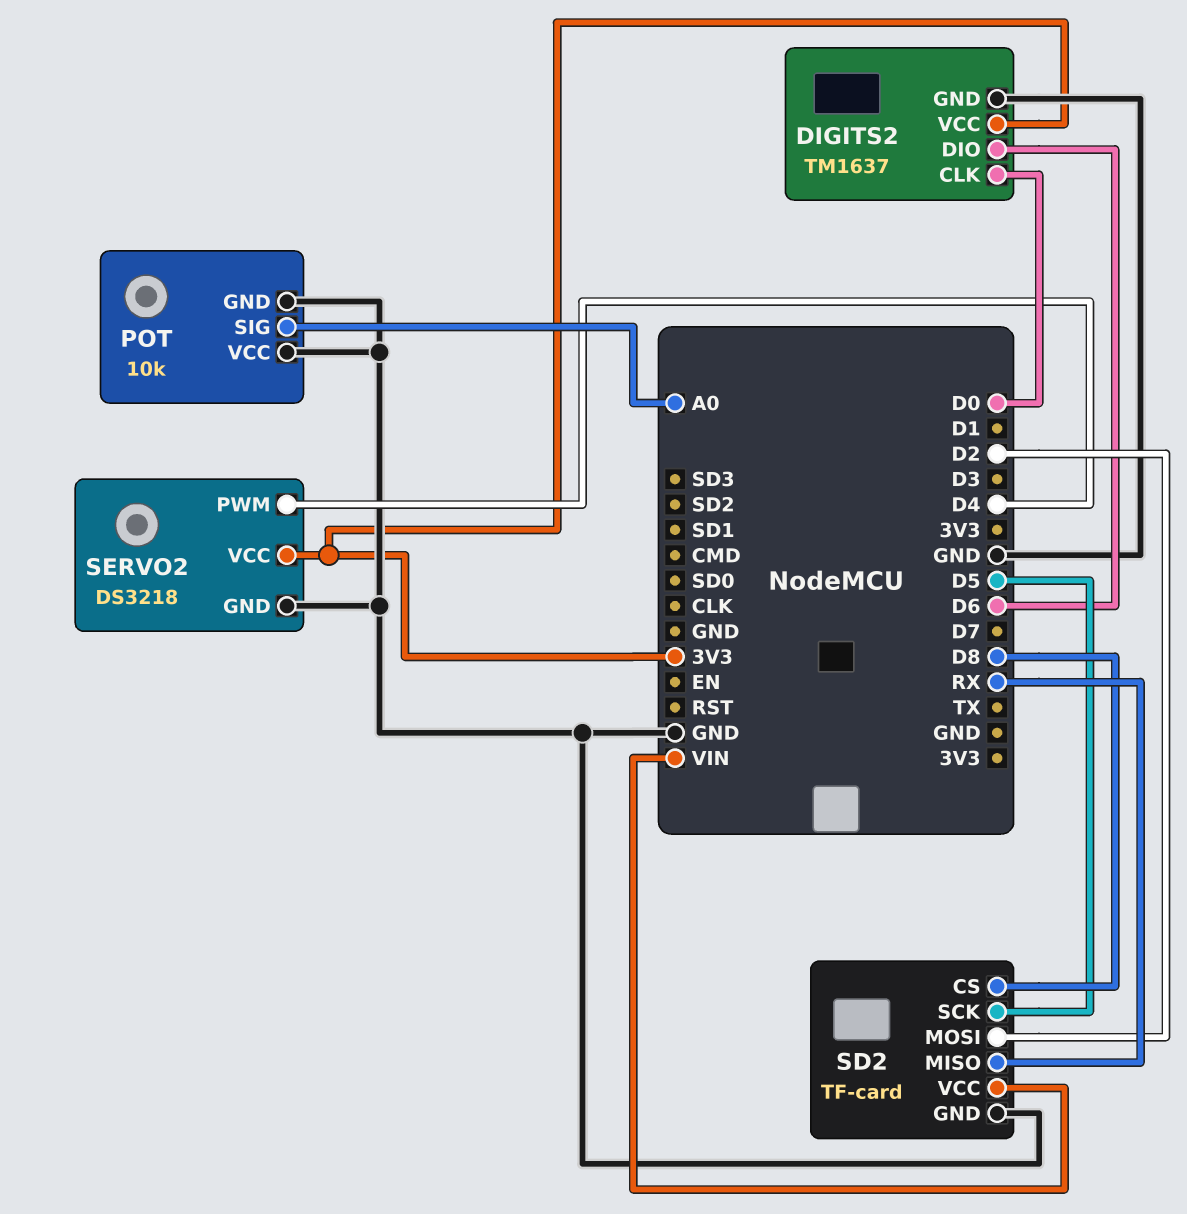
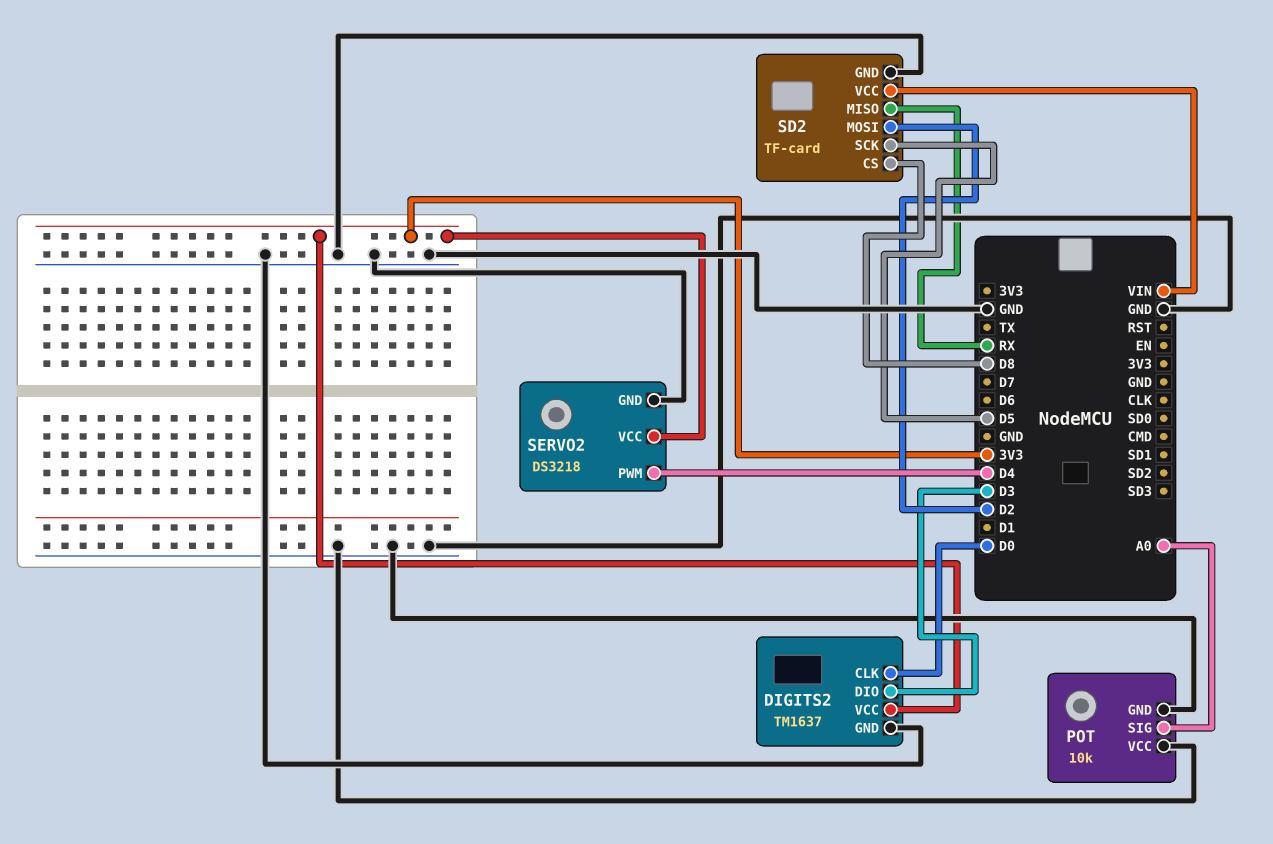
DIGITS2 pin DIO: D6 -> D3

